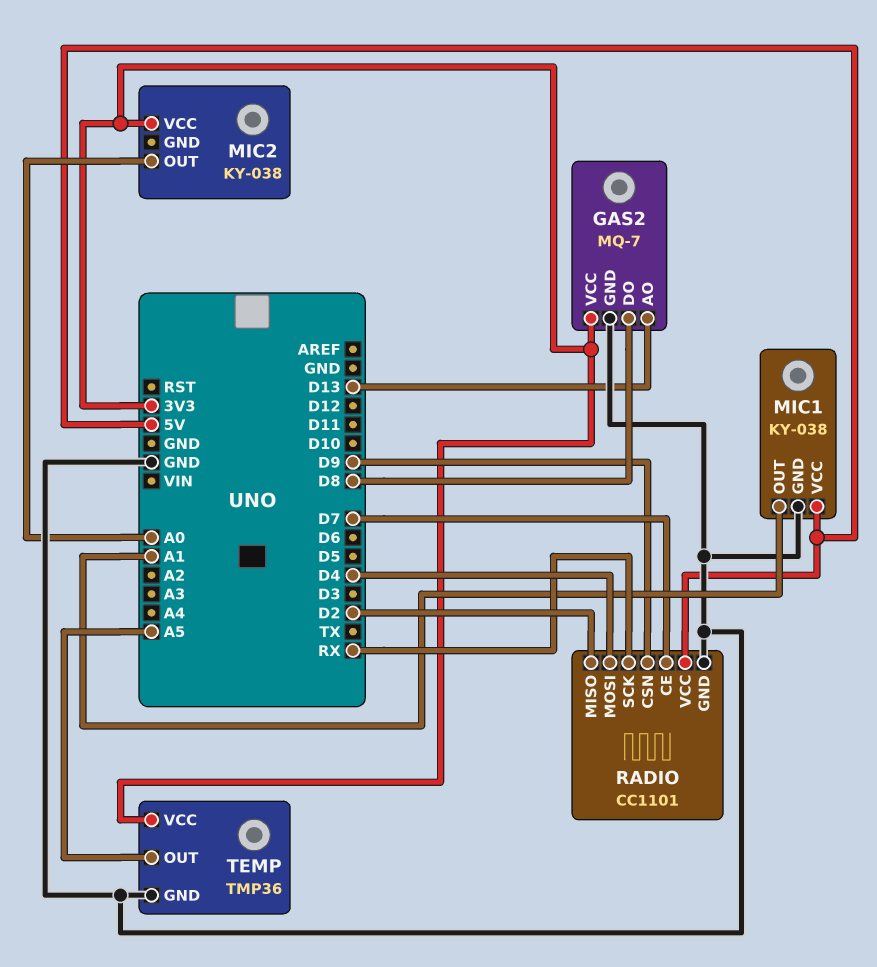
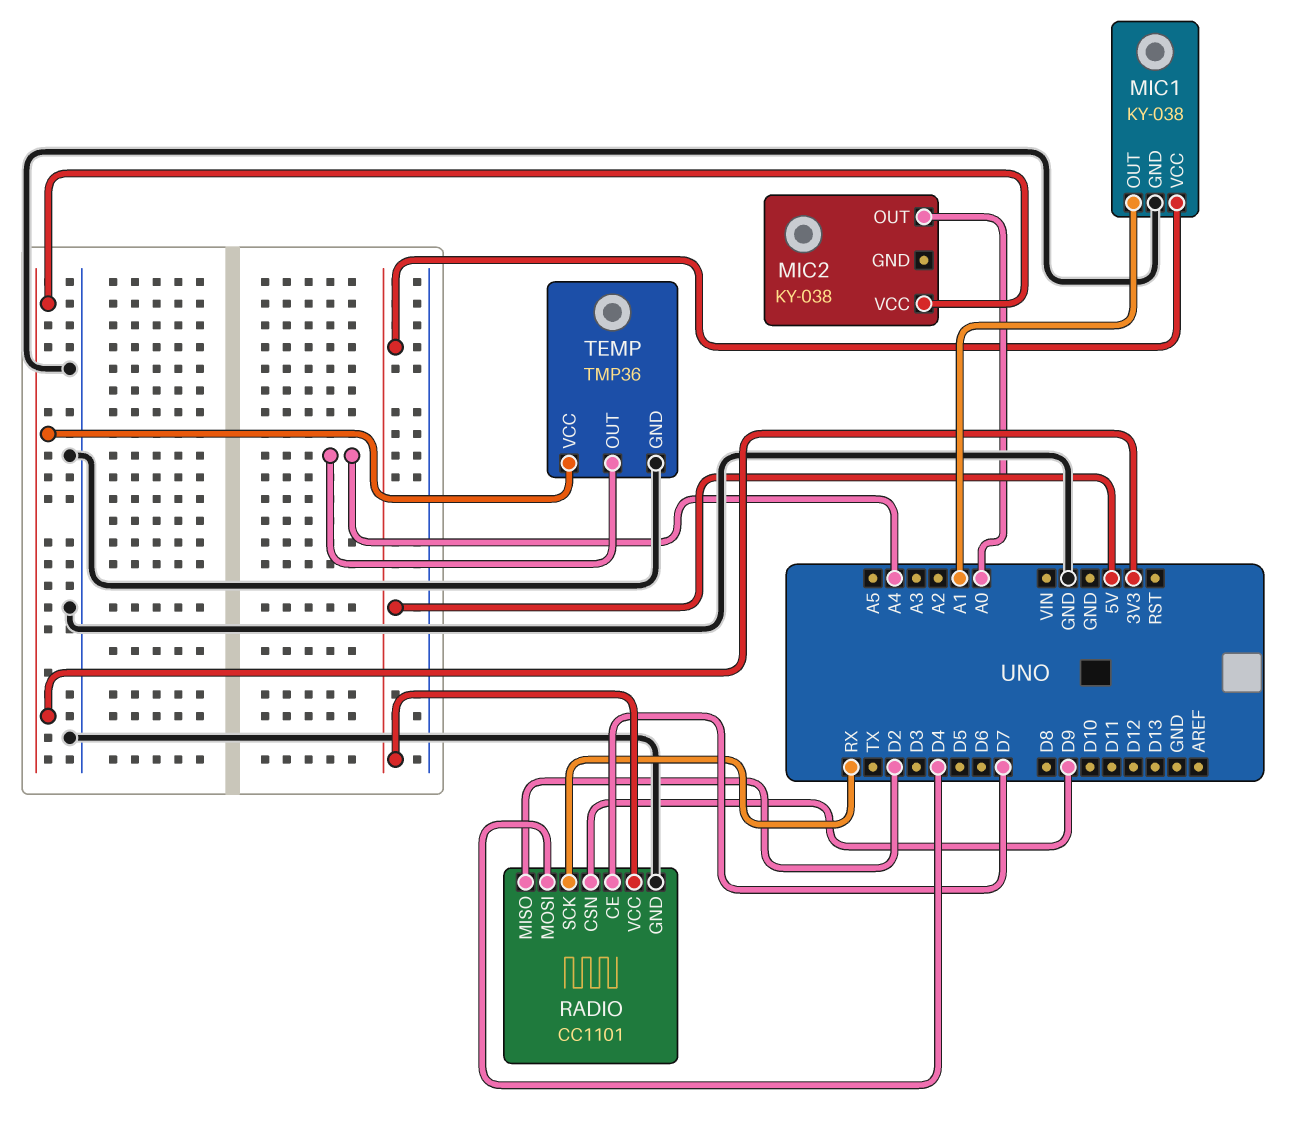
GAS2: MQ-7 -> none
GAS2 pin AO: D13 -> none
GAS2 pin DO: D8 -> none
GAS2 pin GND: GND -> none
GAS2 pin VCC: 3V3 -> none
TEMP pin OUT: A5 -> A4

